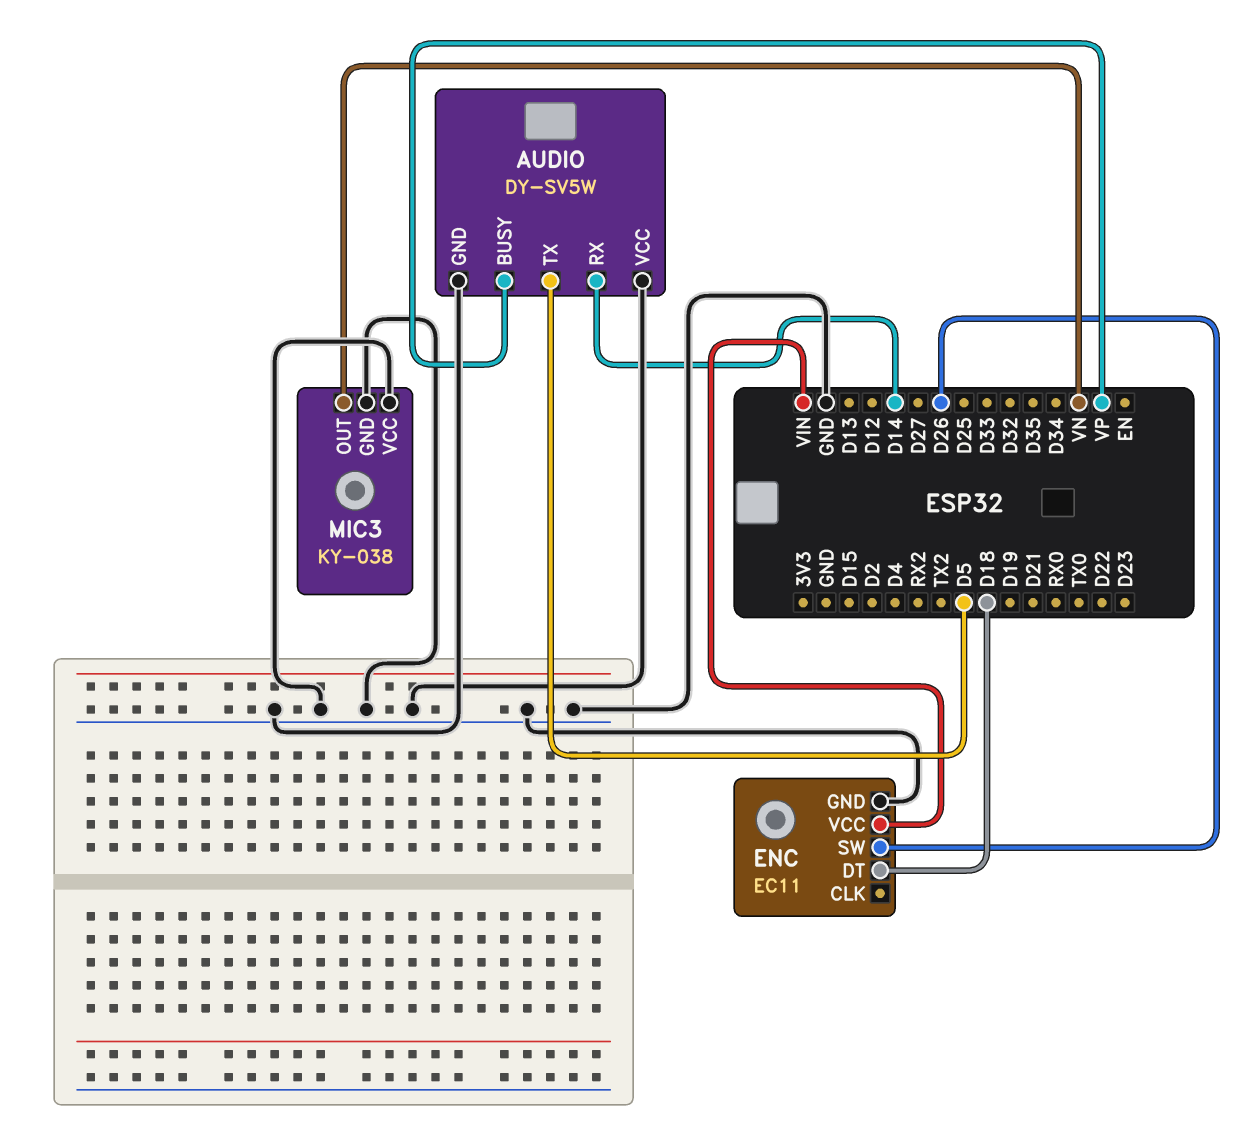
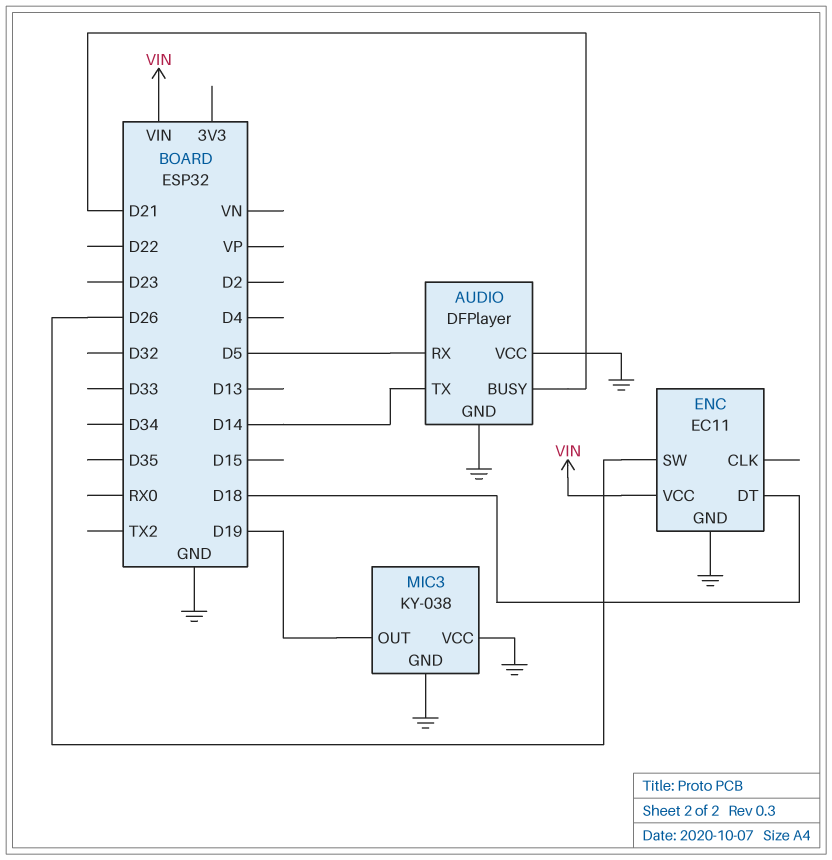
AUDIO: DY-SV5W -> DFPlayer
AUDIO pin BUSY: VP -> D21
AUDIO pin RX: D14 -> D5
AUDIO pin TX: D5 -> D14
MIC3 pin OUT: VN -> D19

